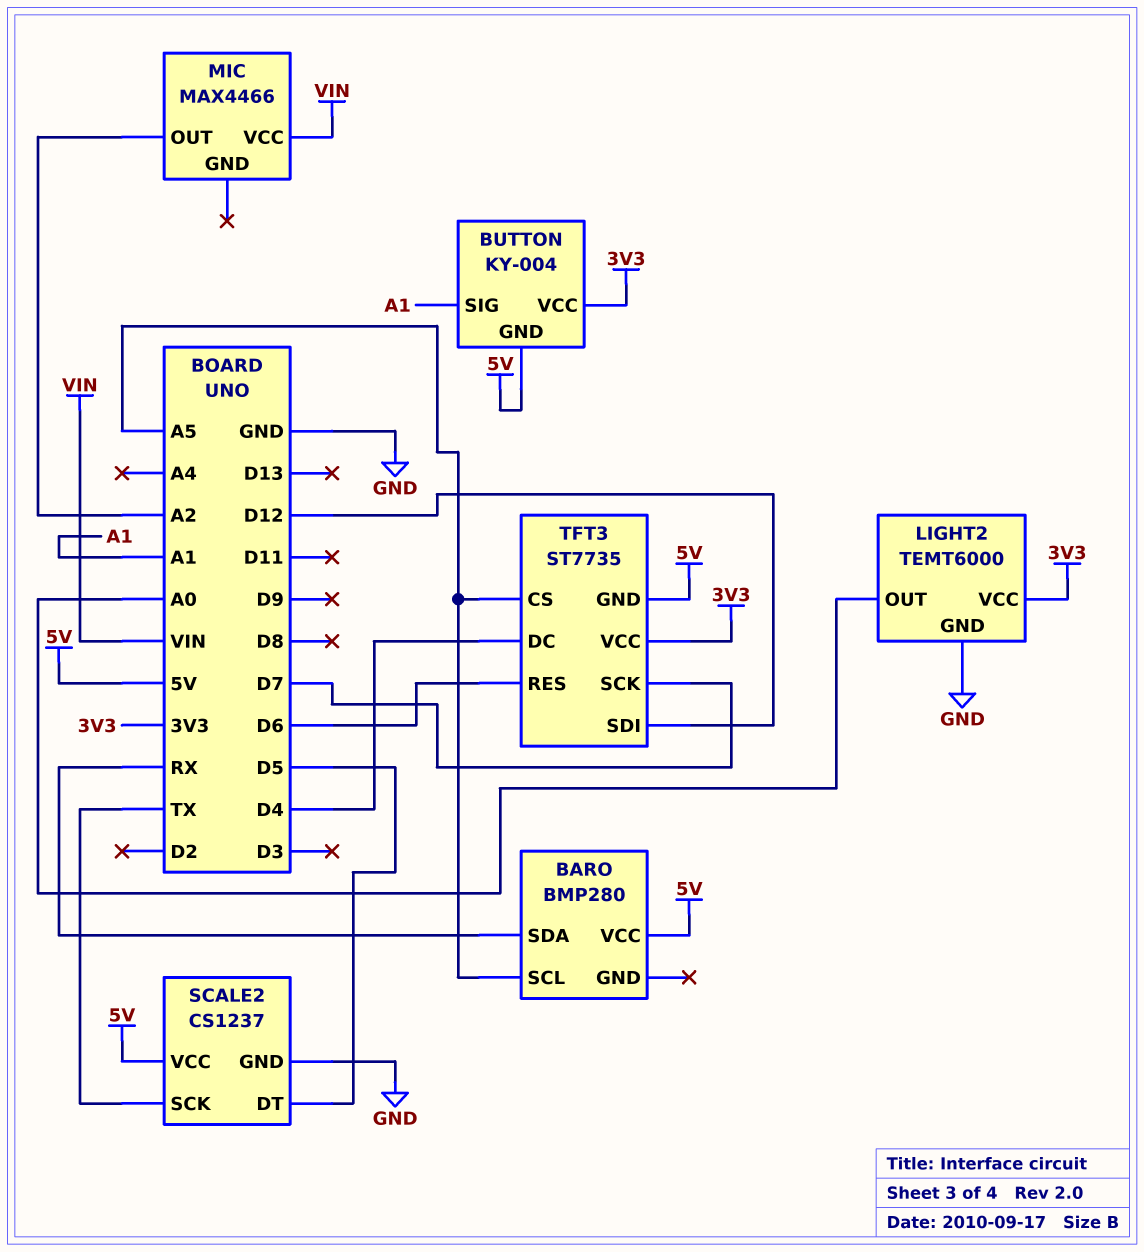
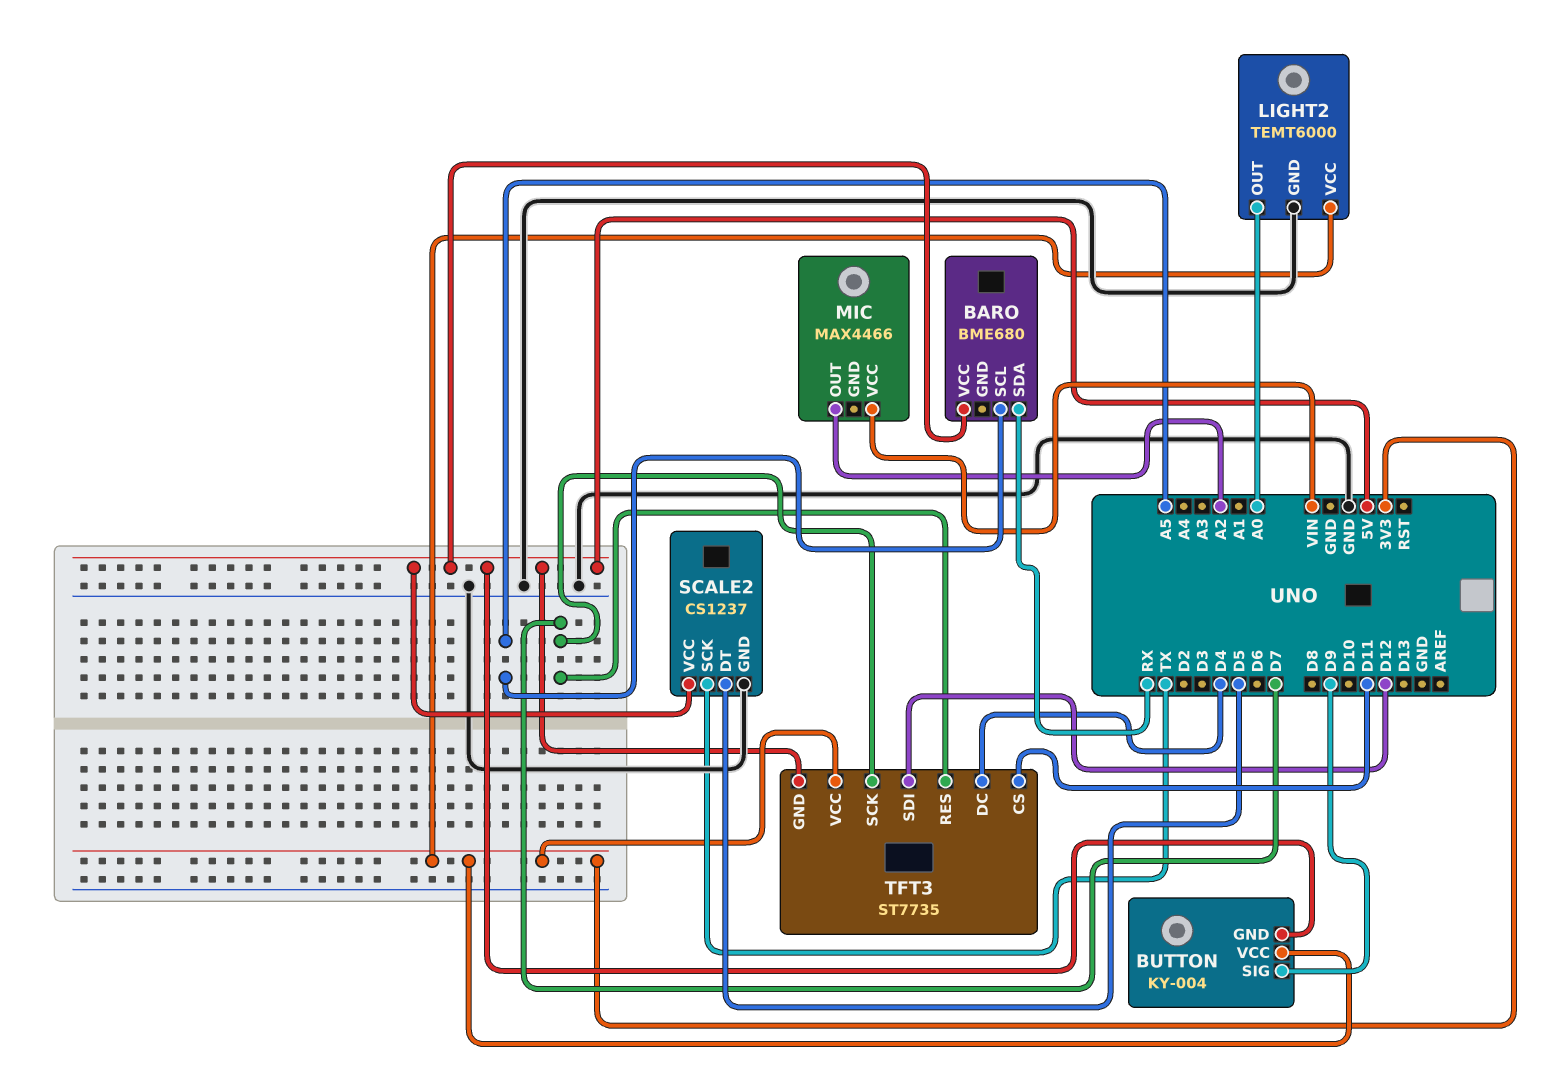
BARO: BMP280 -> BME680
BUTTON pin SIG: A1 -> D9
TFT3 pin CS: A5 -> D11
TFT3 pin RES: D6 -> D7

